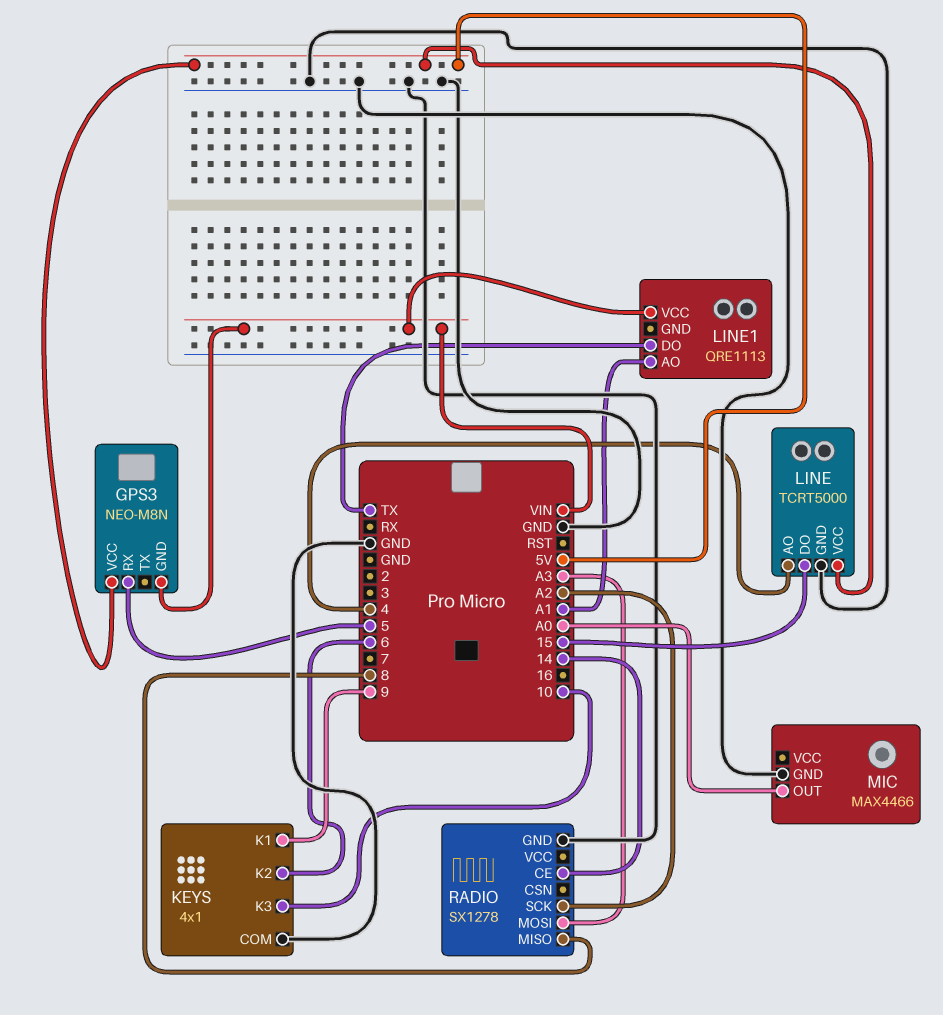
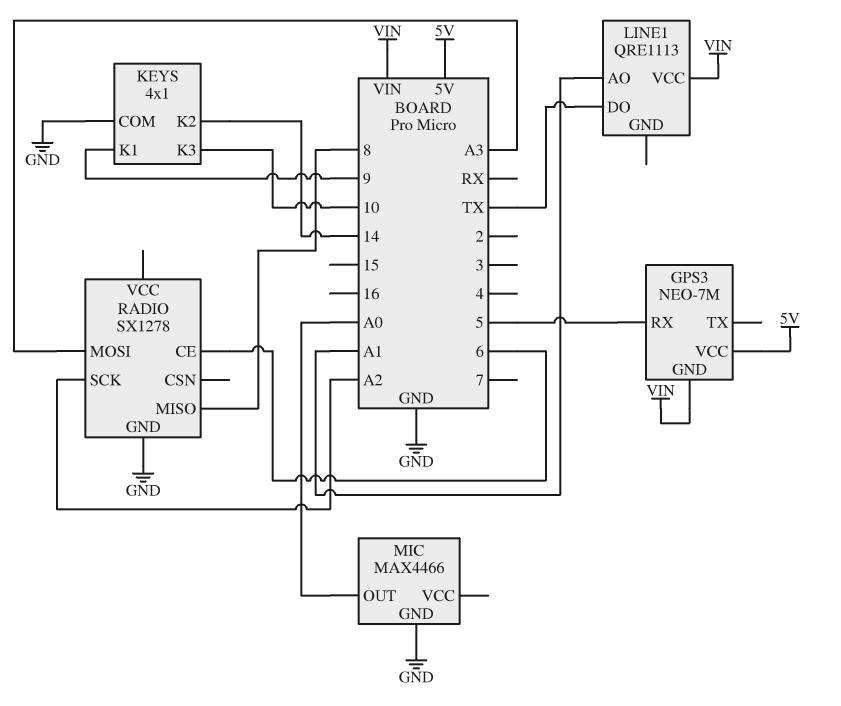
GPS3: NEO-M8N -> NEO-7M
KEYS pin K2: 6 -> 14
LINE: TCRT5000 -> none
LINE pin AO: 4 -> none
LINE pin DO: 15 -> none
LINE pin GND: GND -> none
LINE pin VCC: 5V -> none
RADIO pin CE: 14 -> 6

